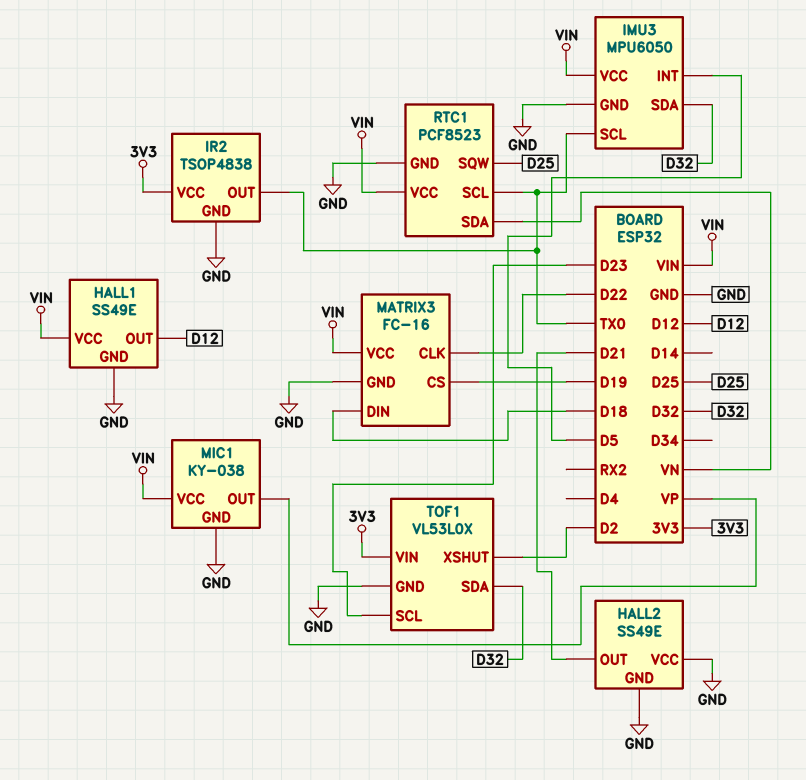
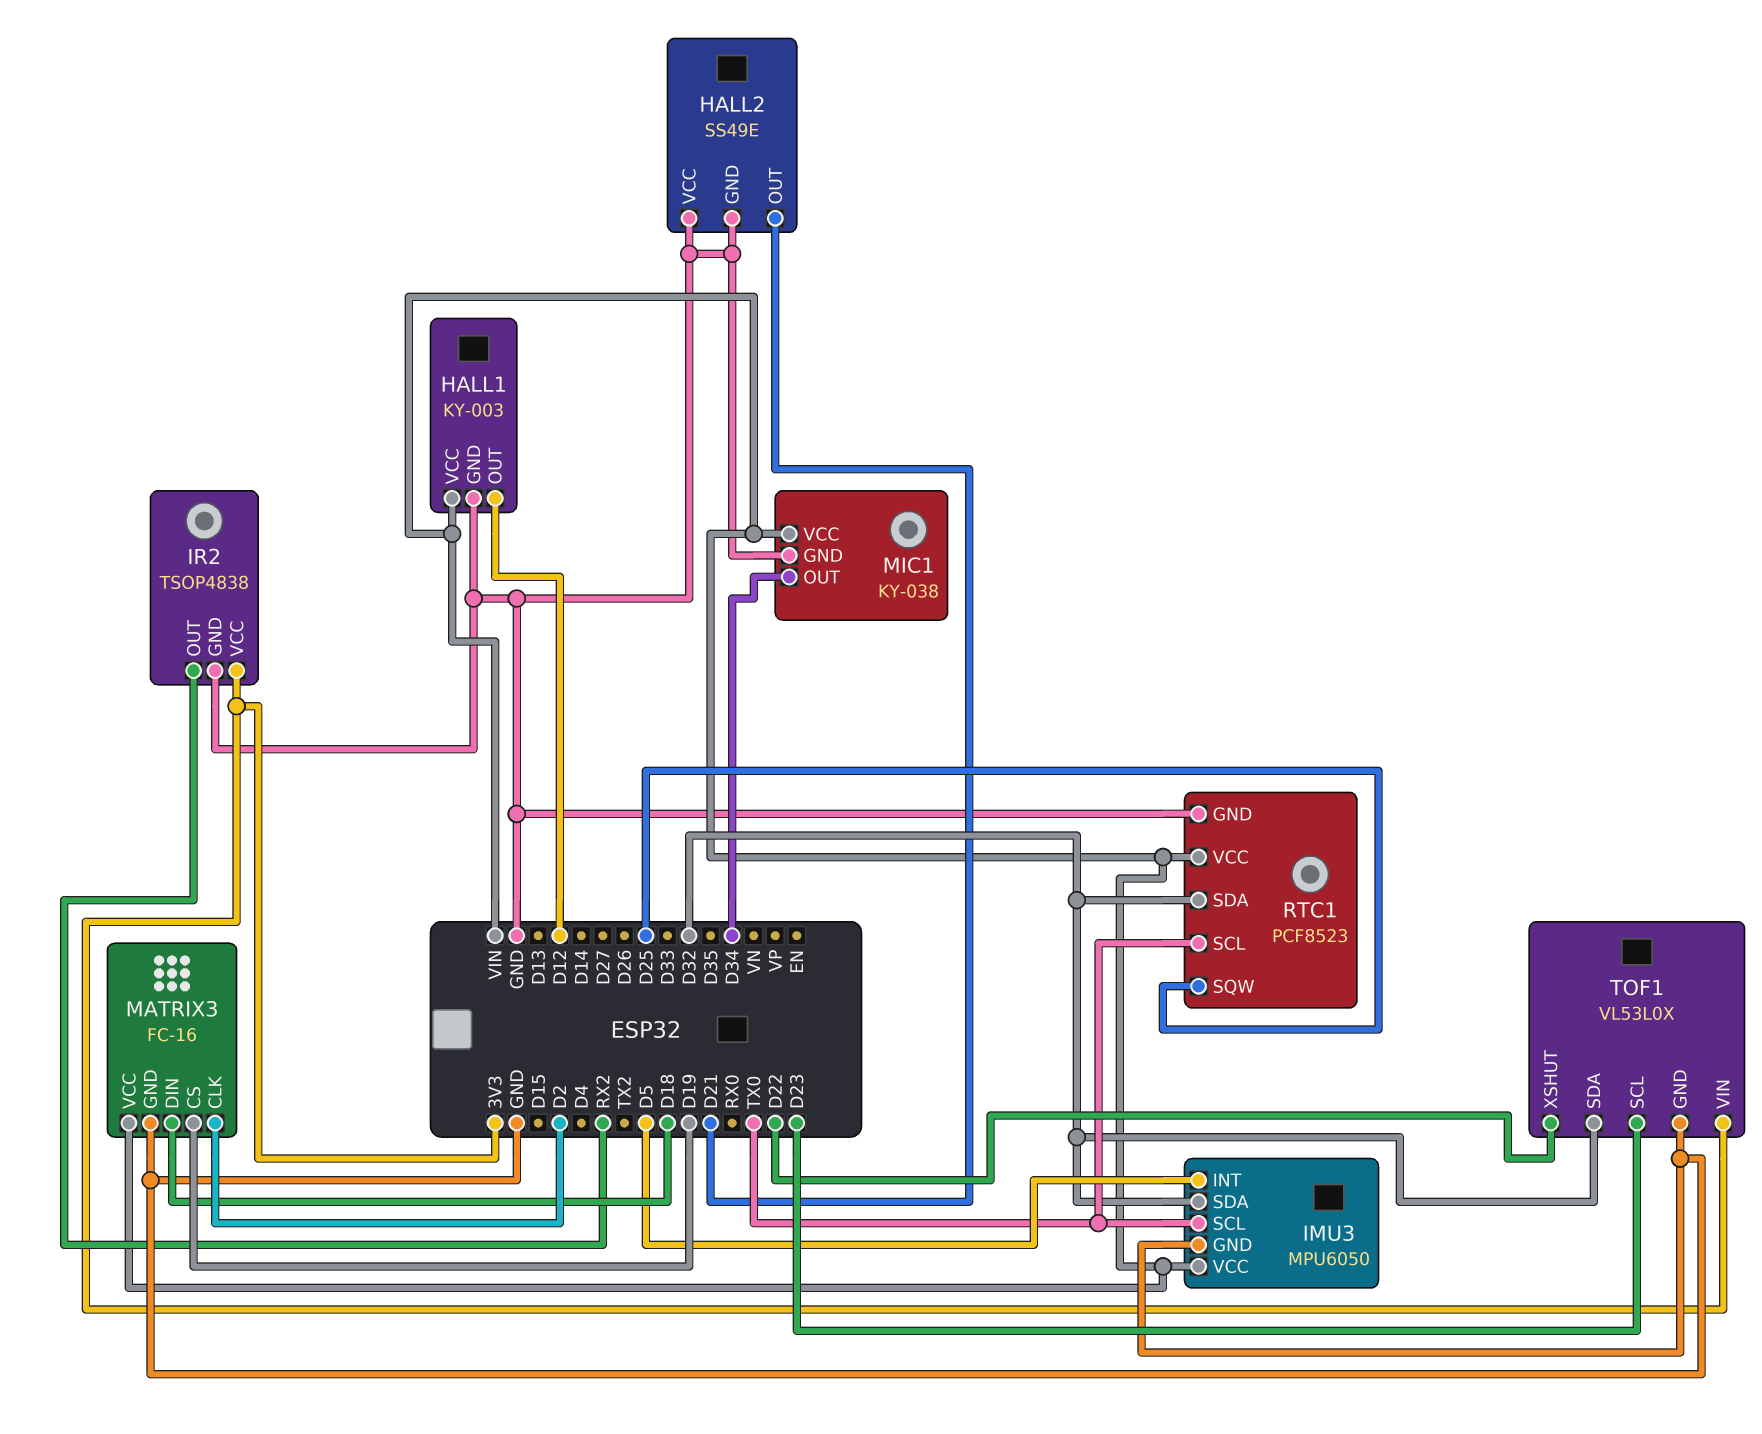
HALL1: SS49E -> KY-003
IR2 pin OUT: TX0 -> RX2
MATRIX3 pin CLK: D22 -> D2
MIC1 pin OUT: VP -> D34
RTC1 pin SDA: VN -> D32
TOF1 pin XSHUT: D2 -> D22

